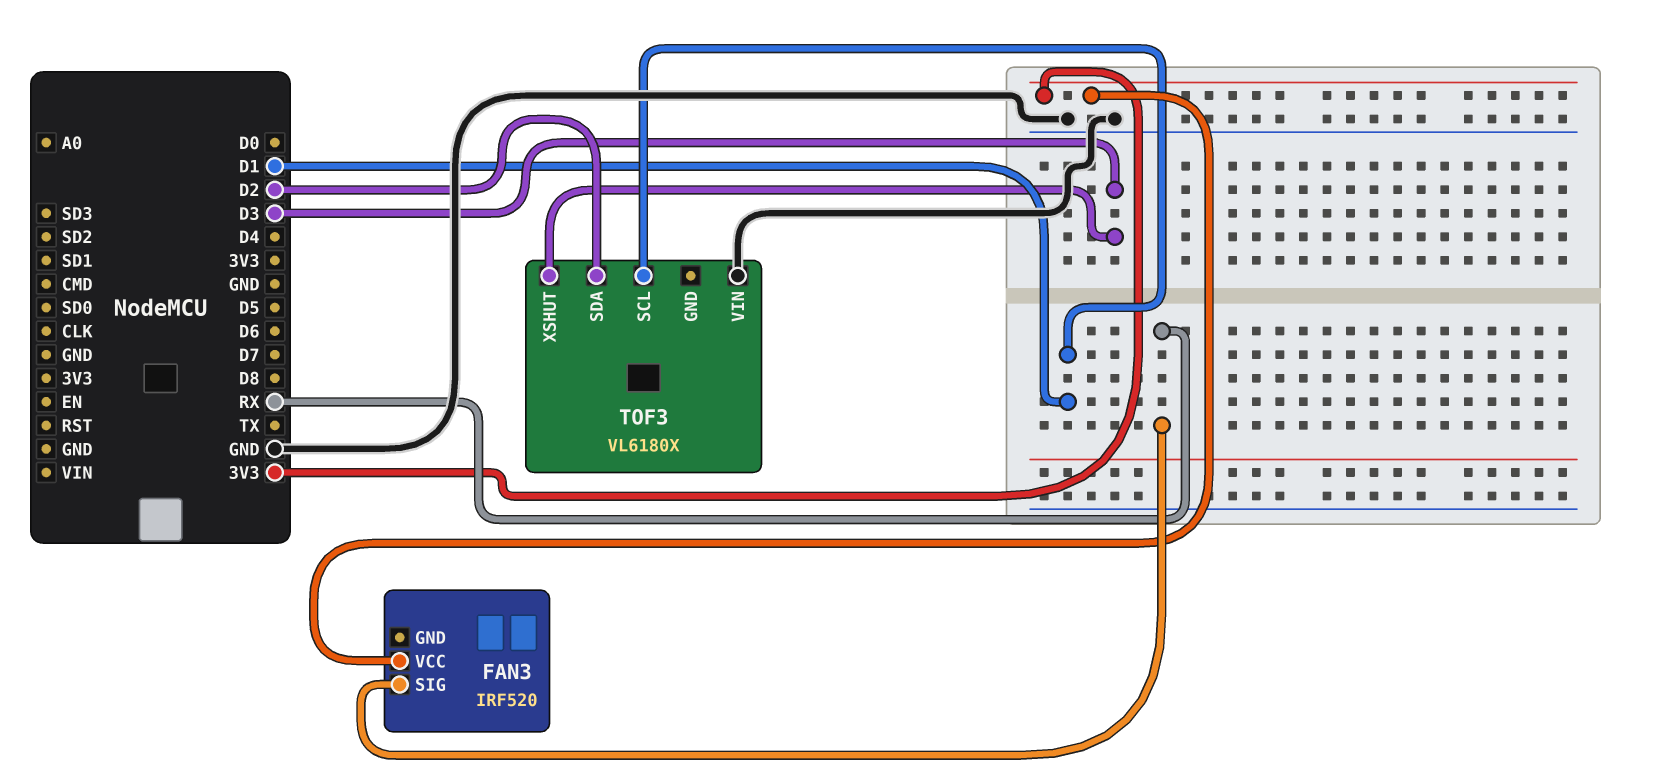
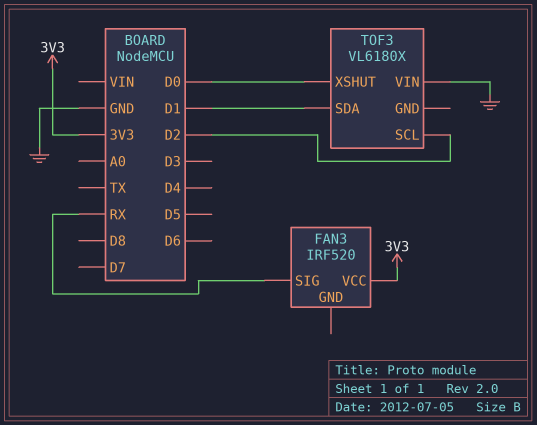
TOF3 pin SCL: D1 -> D2
TOF3 pin SDA: D2 -> D1
TOF3 pin XSHUT: D3 -> D0

